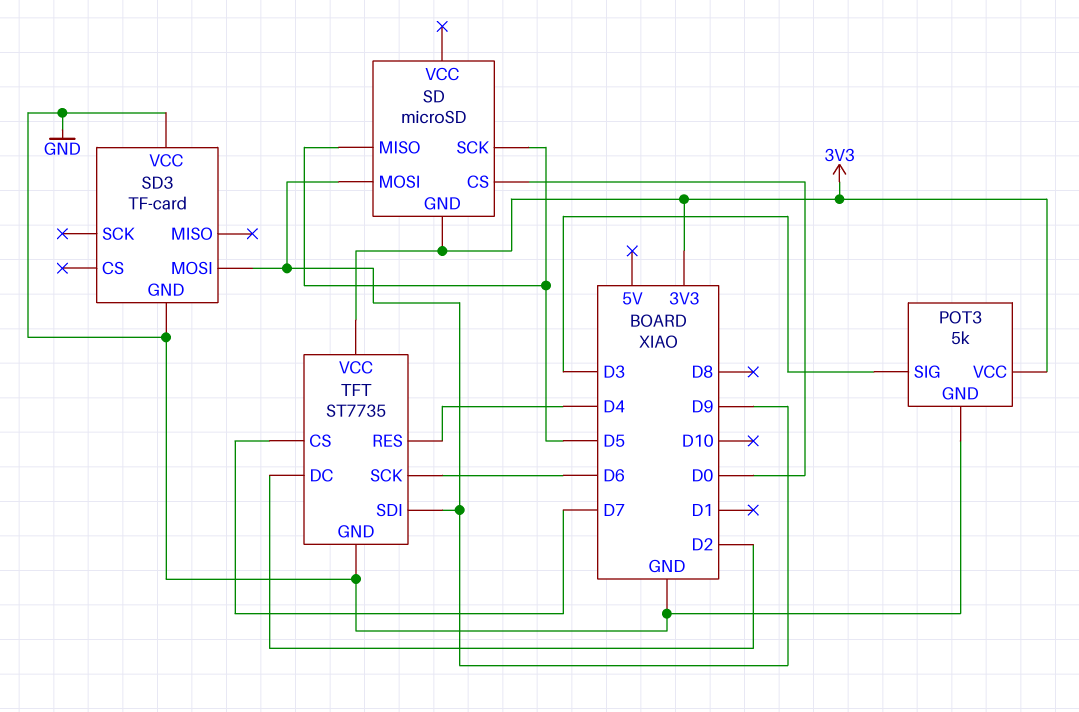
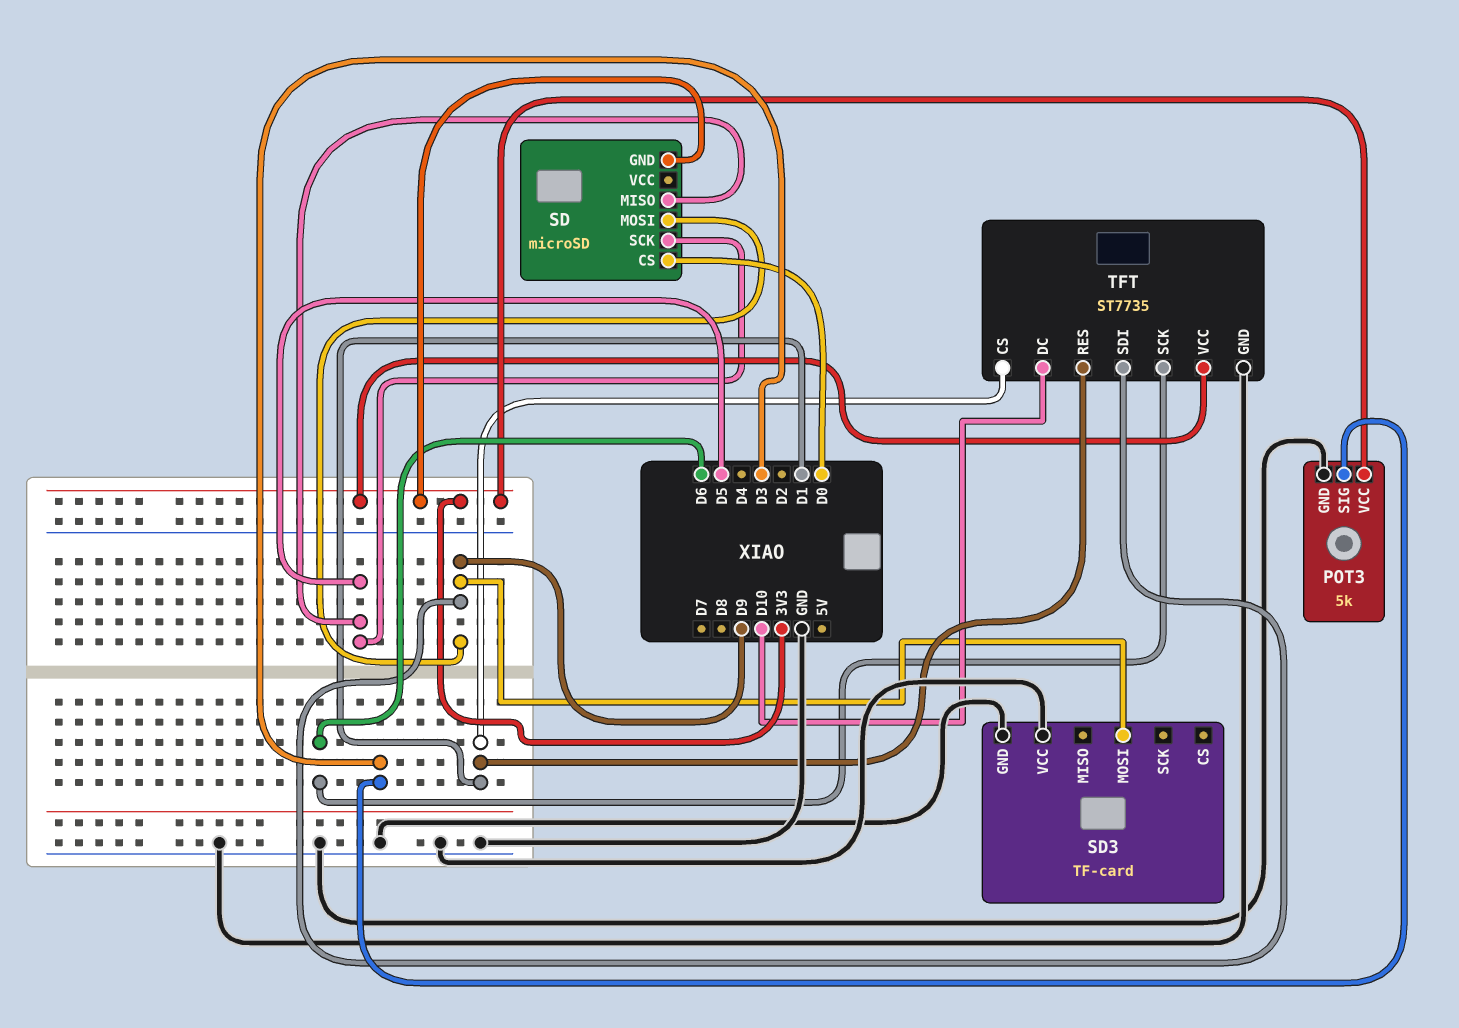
TFT pin CS: D7 -> D1
TFT pin DC: D2 -> D10
TFT pin RES: D4 -> D1

